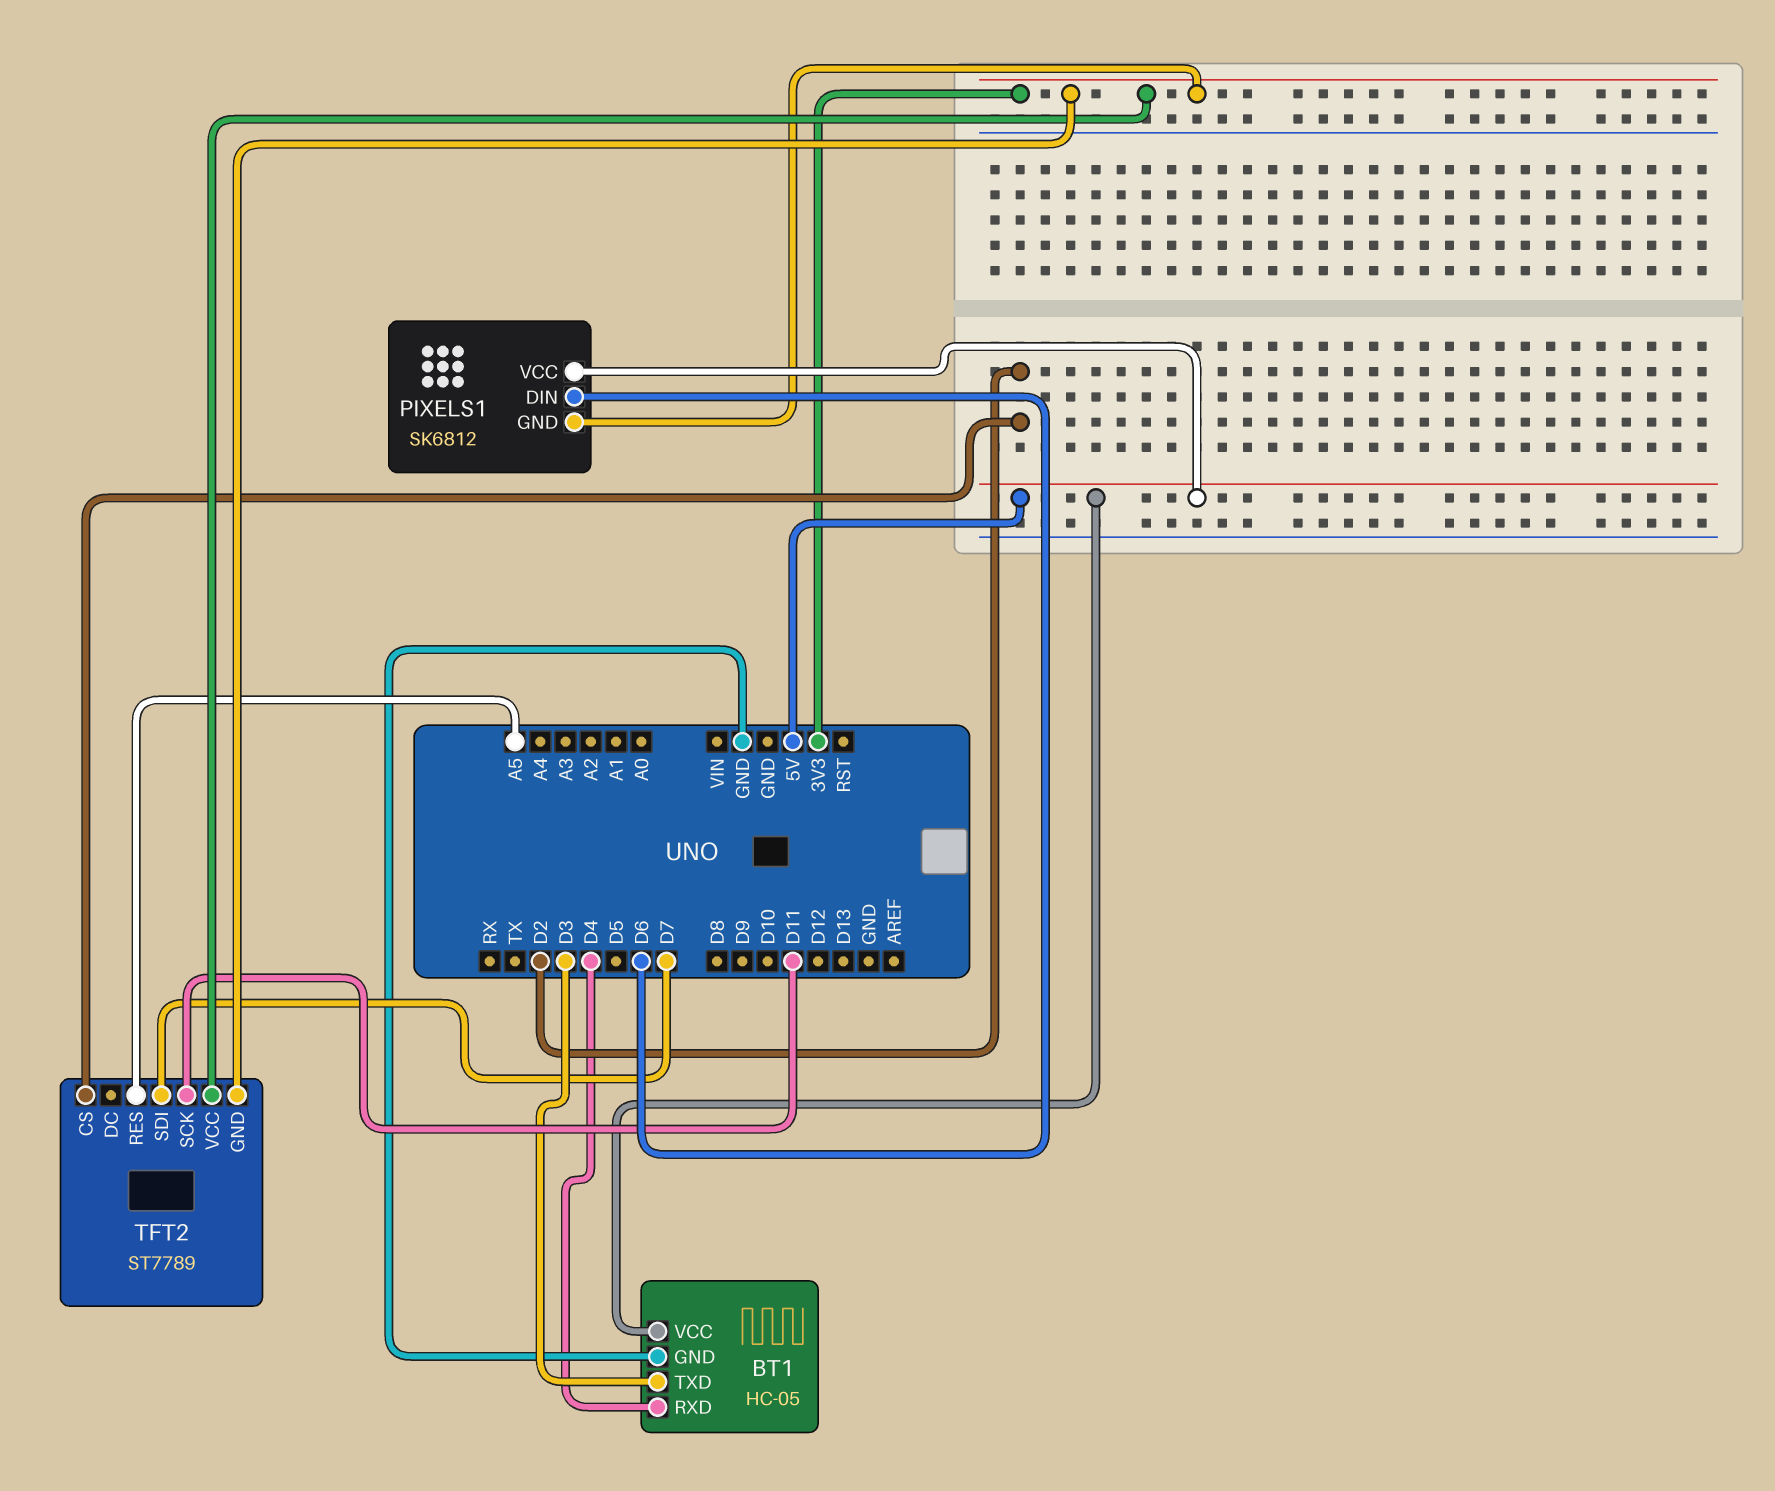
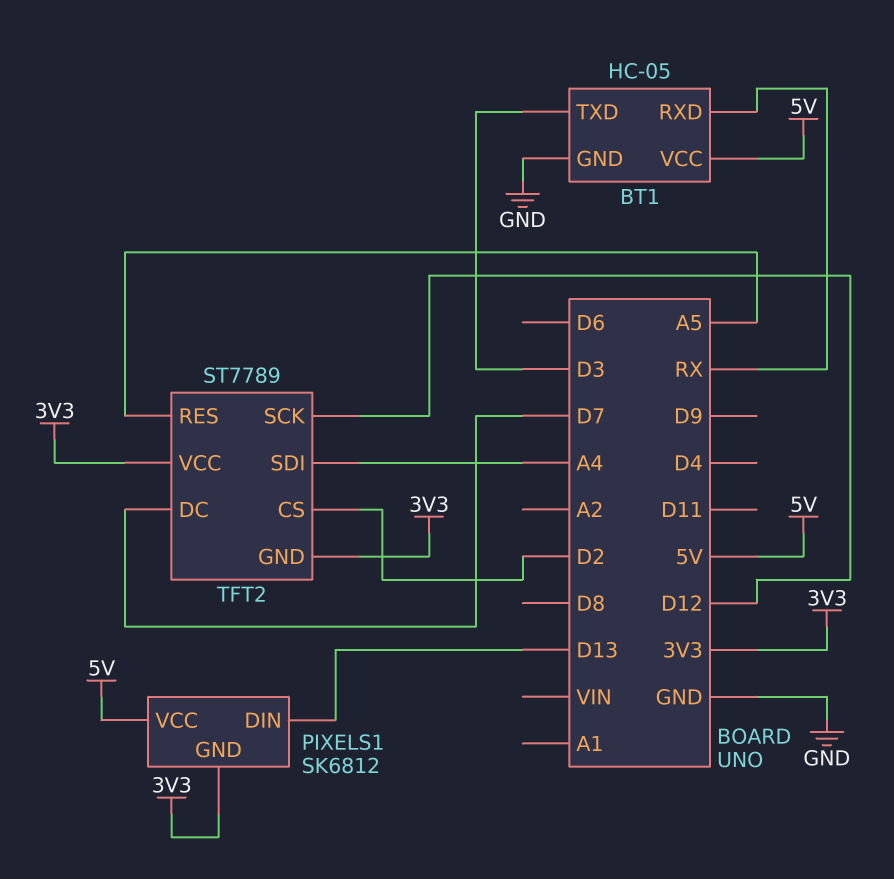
BT1 pin RXD: D4 -> RX
PIXELS1 pin DIN: D6 -> D13
TFT2 pin DC: none -> D7
TFT2 pin SCK: D11 -> D12
TFT2 pin SDI: D7 -> A4

